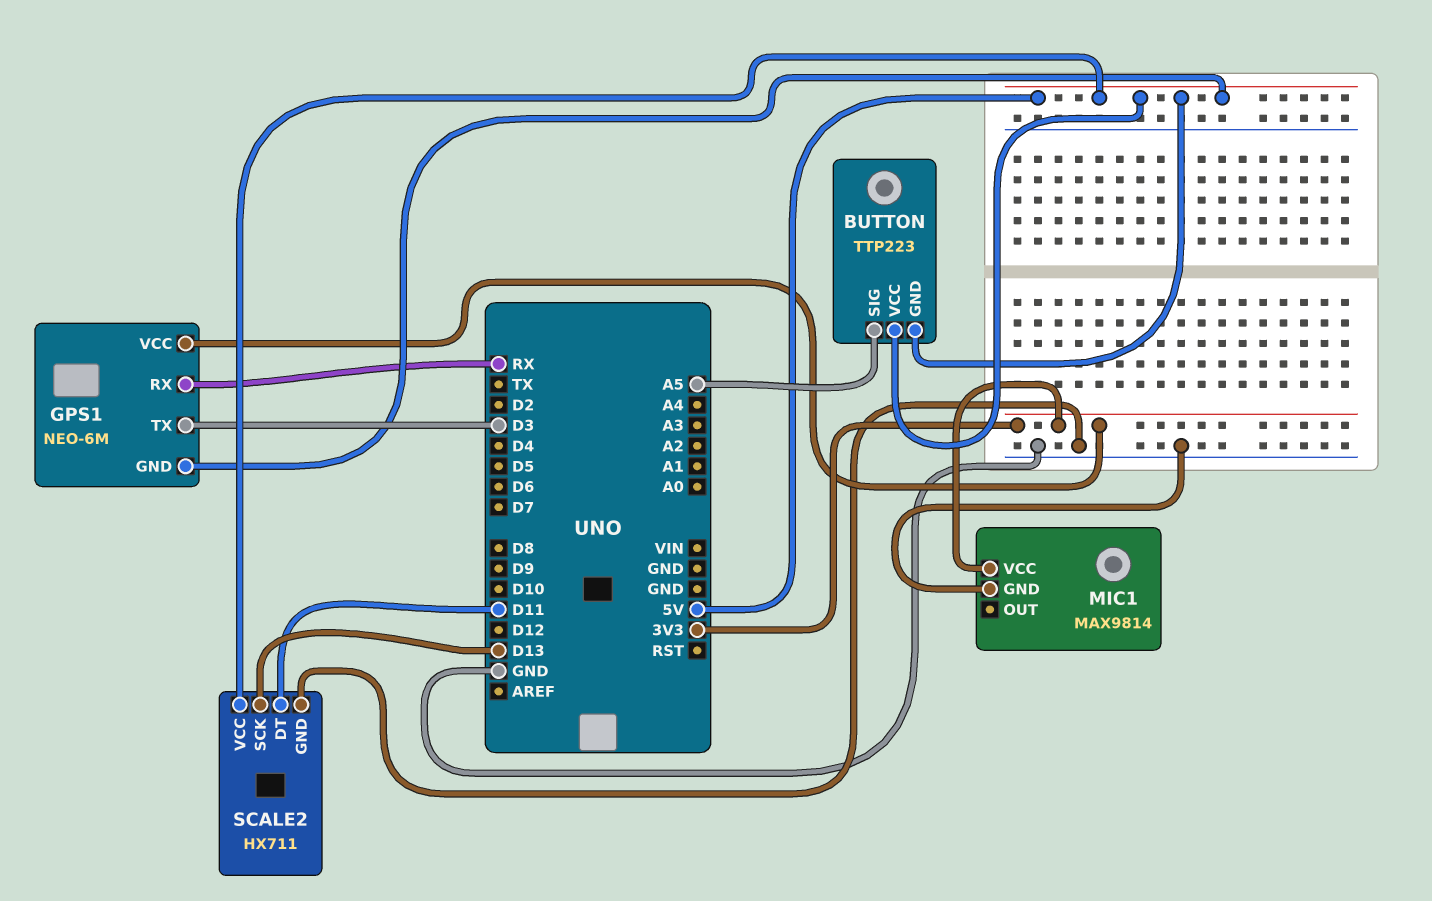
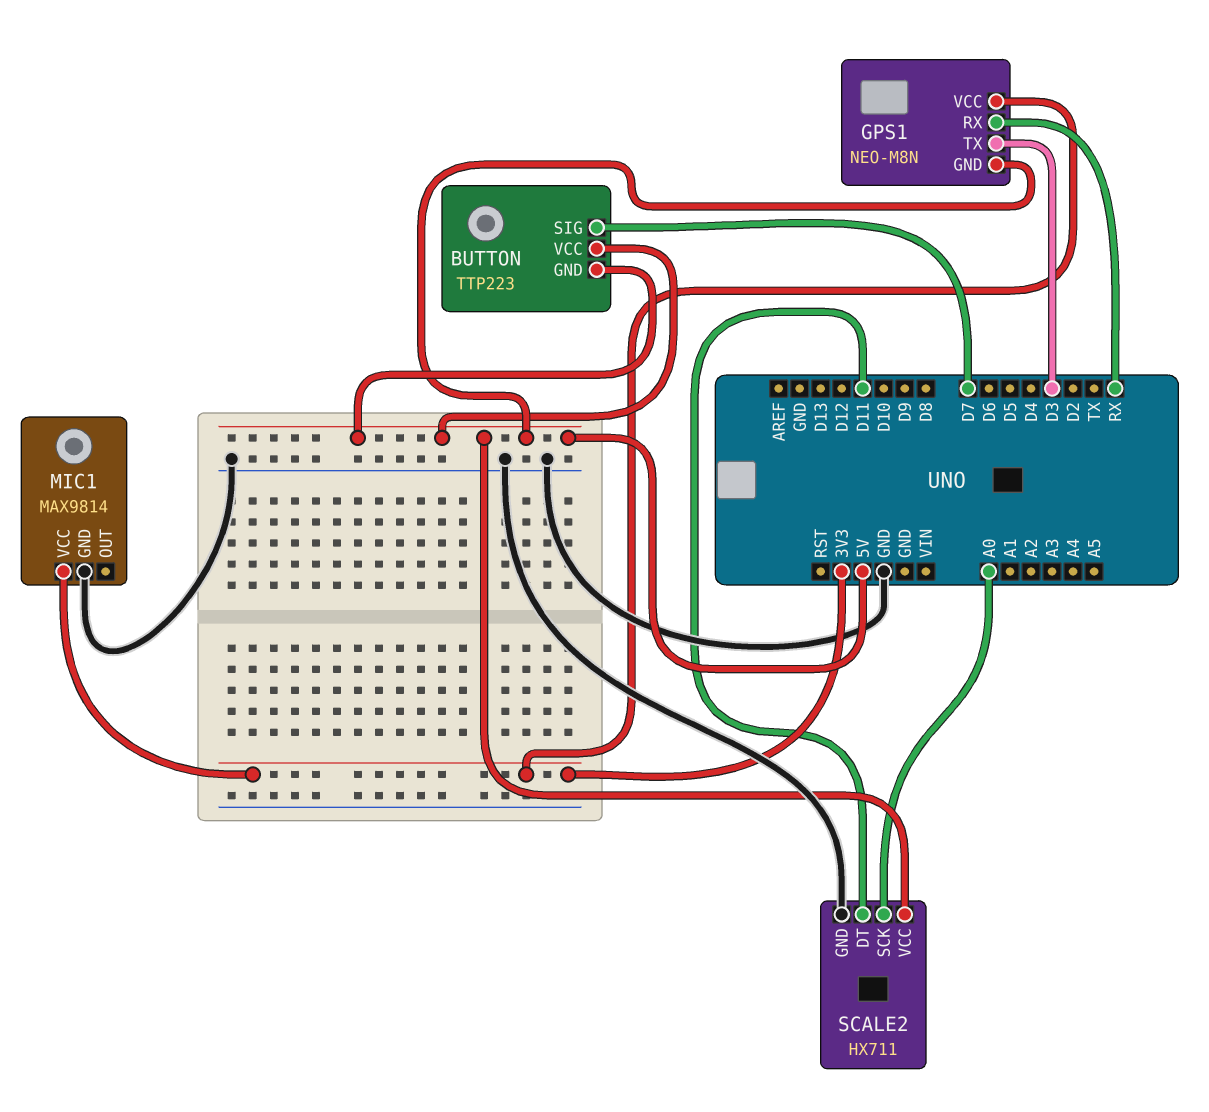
BUTTON pin SIG: A5 -> D7
GPS1: NEO-6M -> NEO-M8N
SCALE2 pin SCK: D13 -> A0

